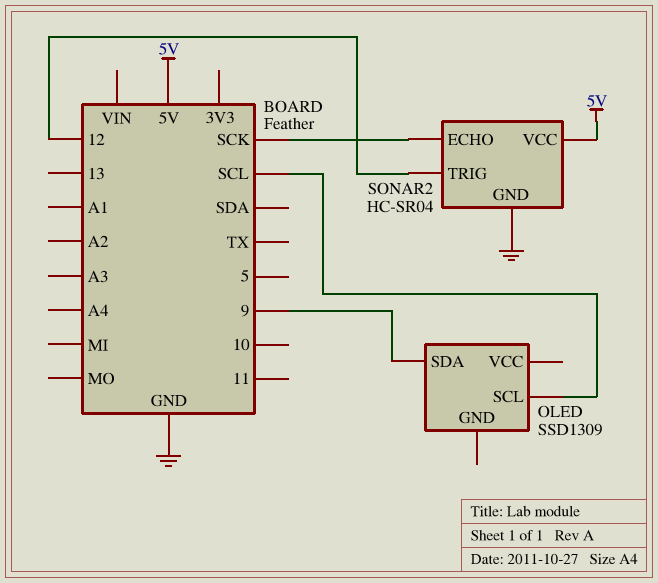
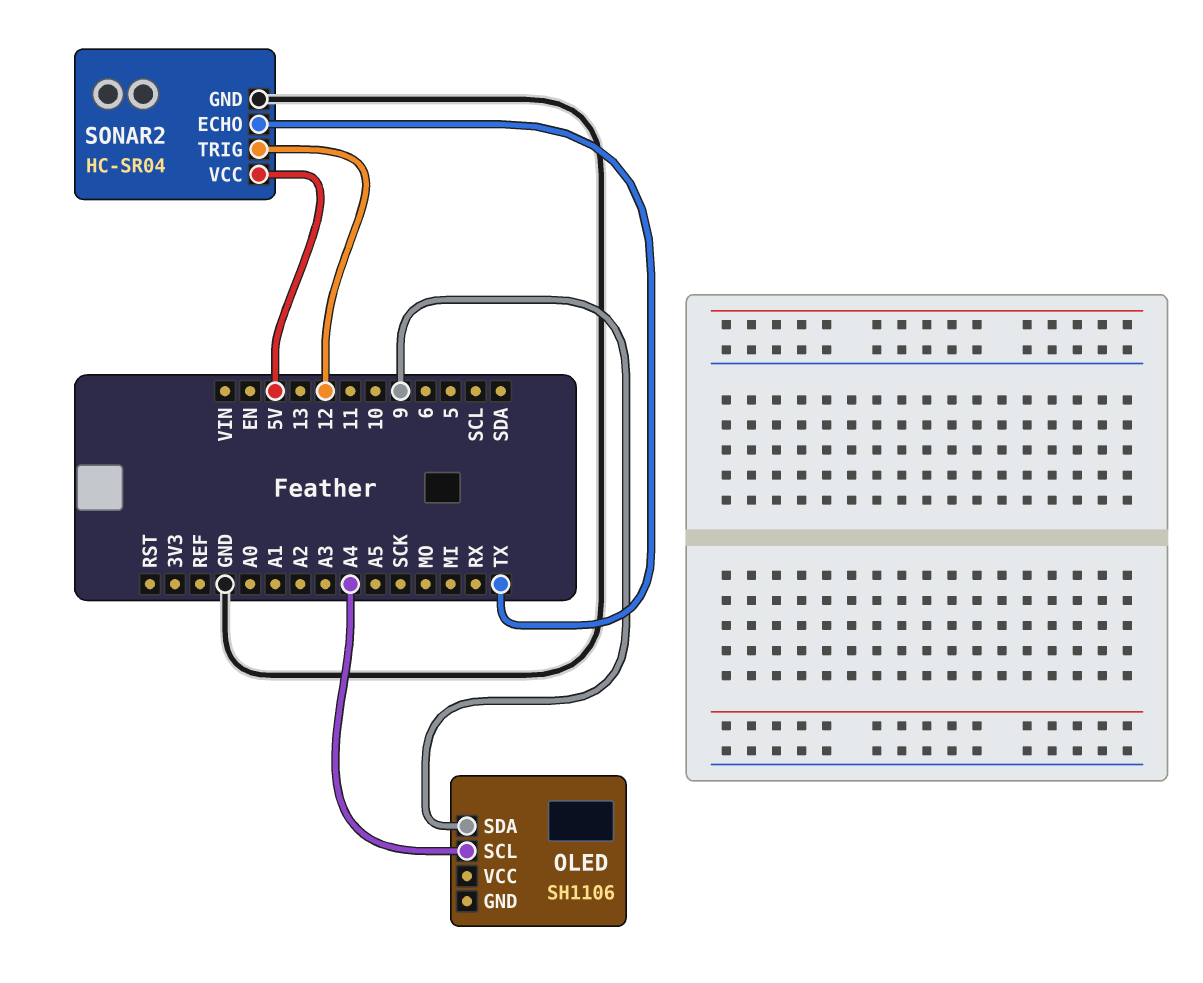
OLED: SSD1309 -> SH1106
OLED pin SCL: SCL -> A4
SONAR2 pin ECHO: SCK -> TX

